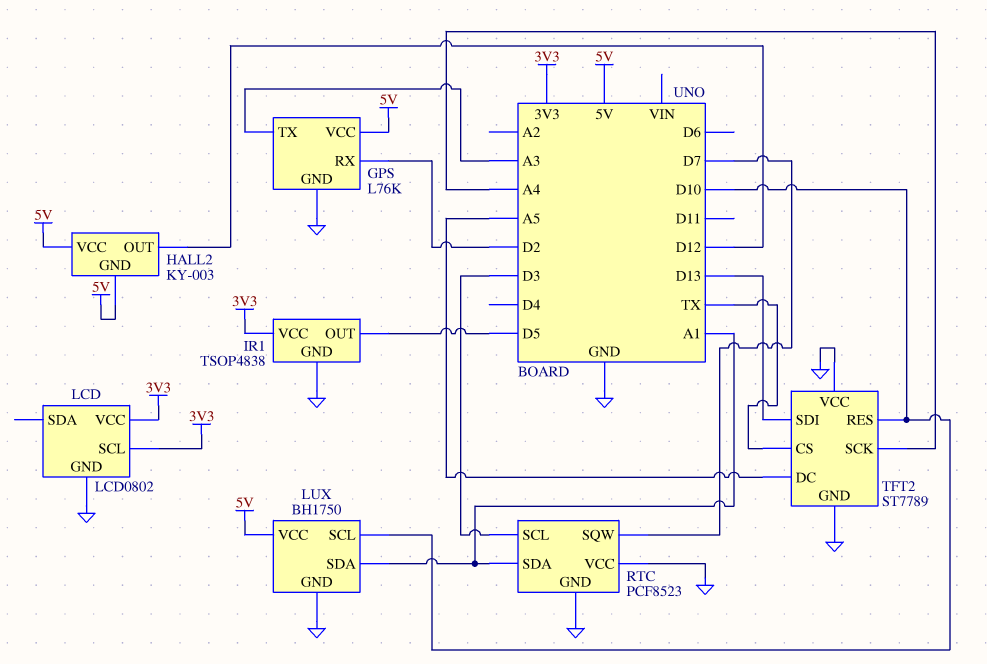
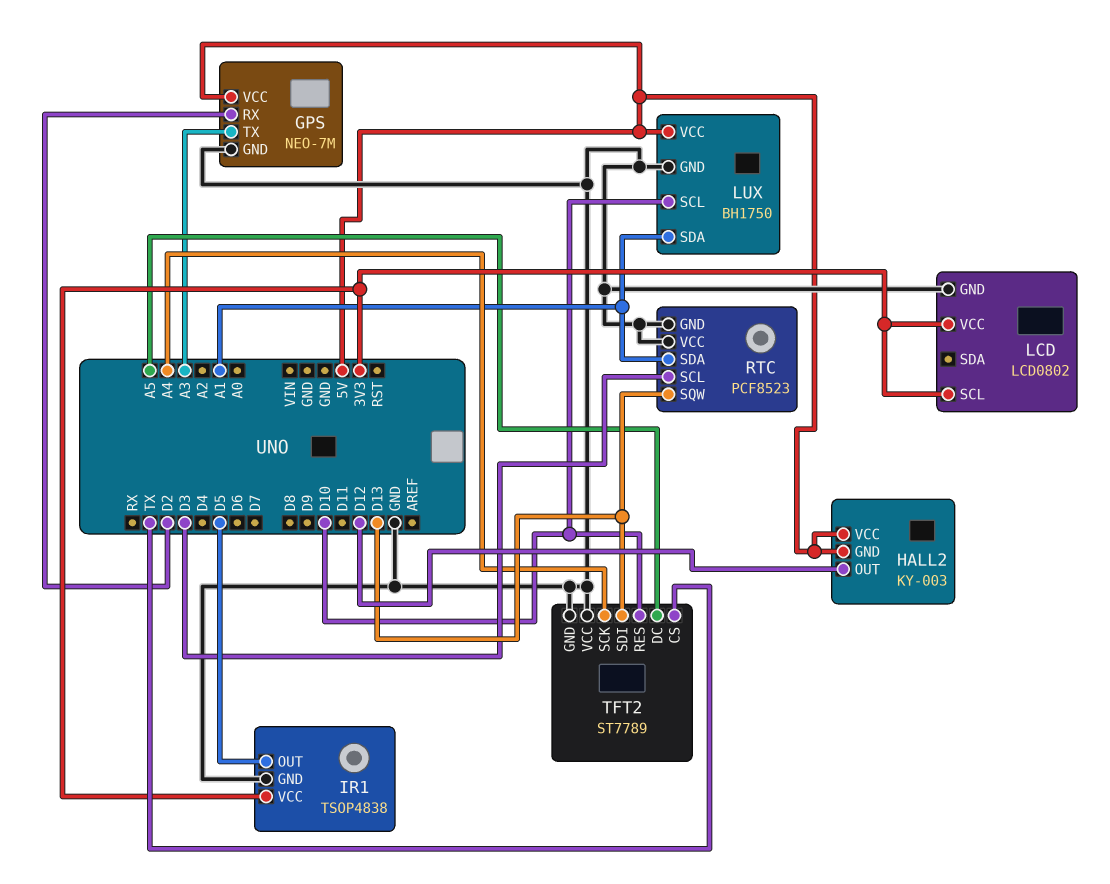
GPS: L76K -> NEO-7M
RTC pin SQW: D7 -> D13

